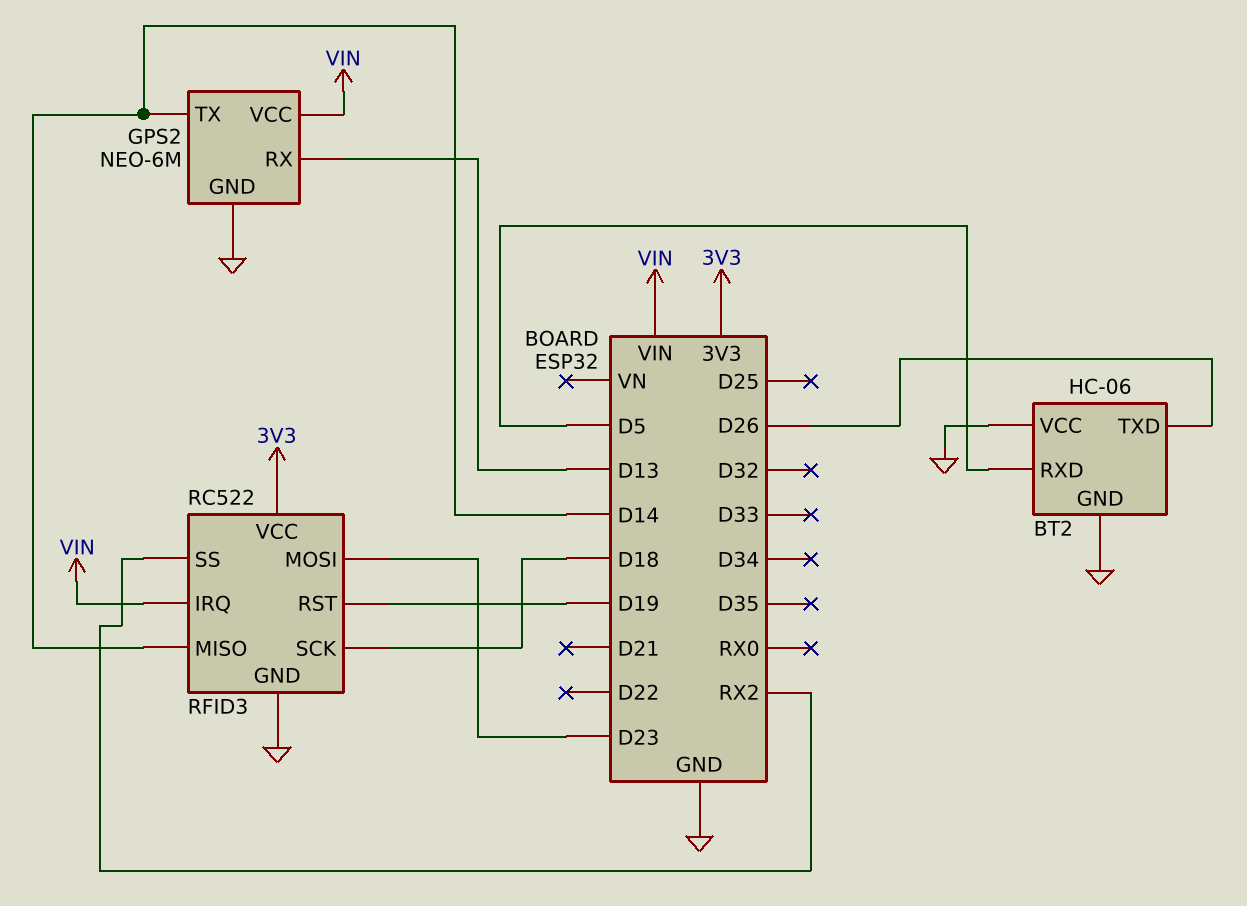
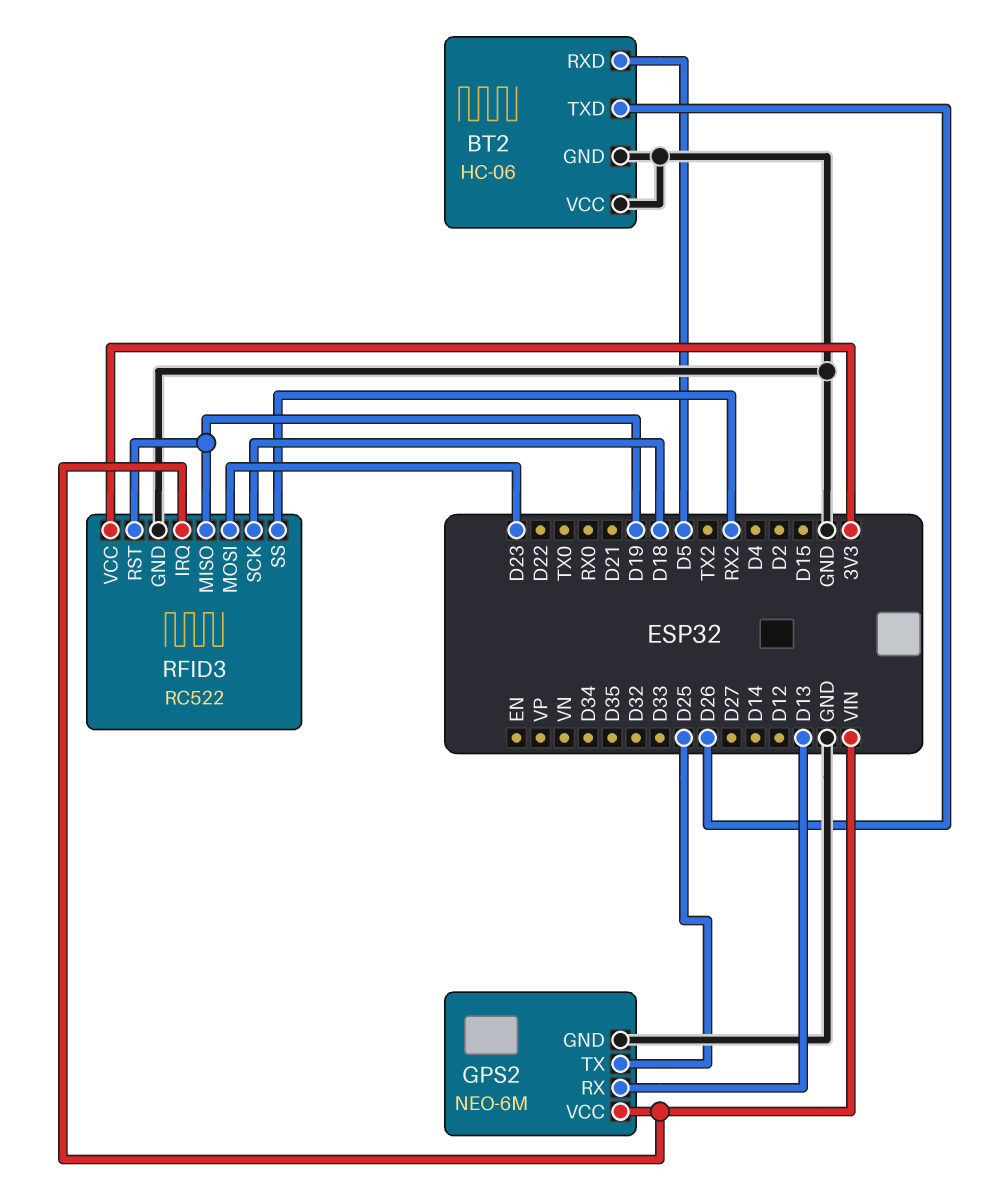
GPS2 pin TX: D14 -> D25
RFID3 pin MISO: D14 -> D19

